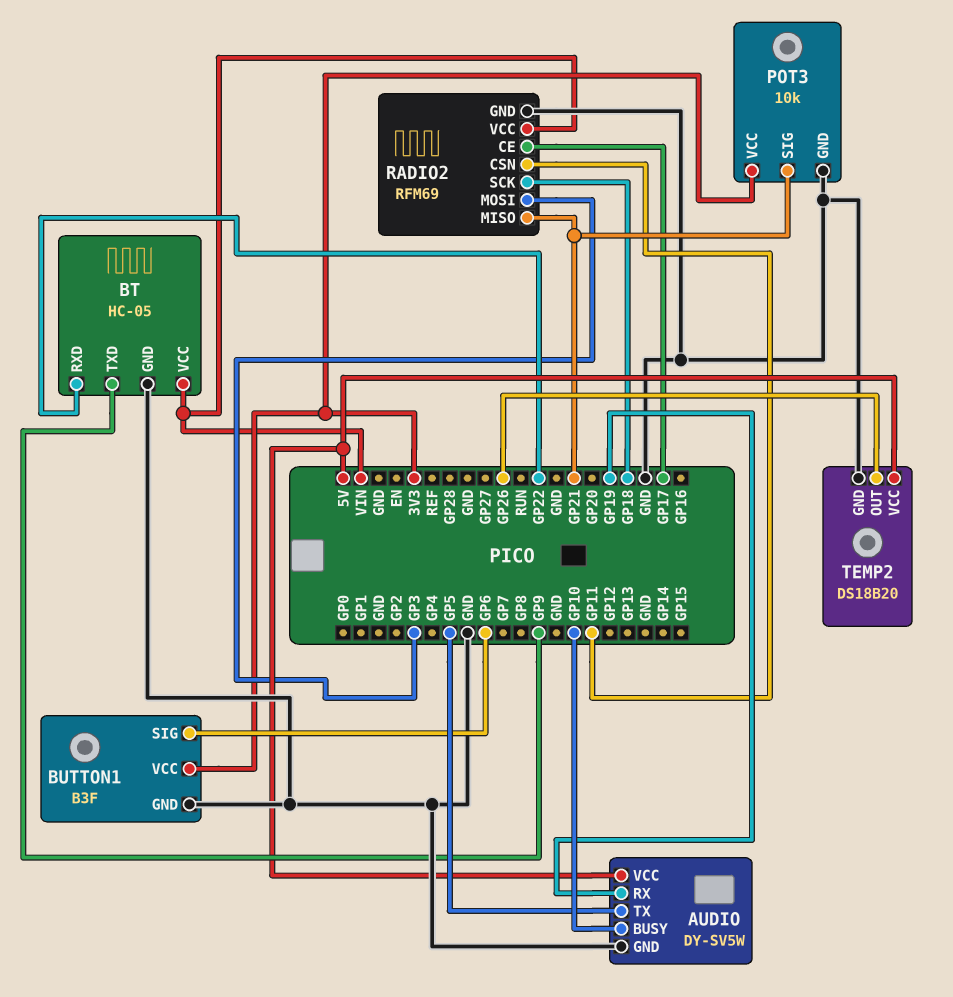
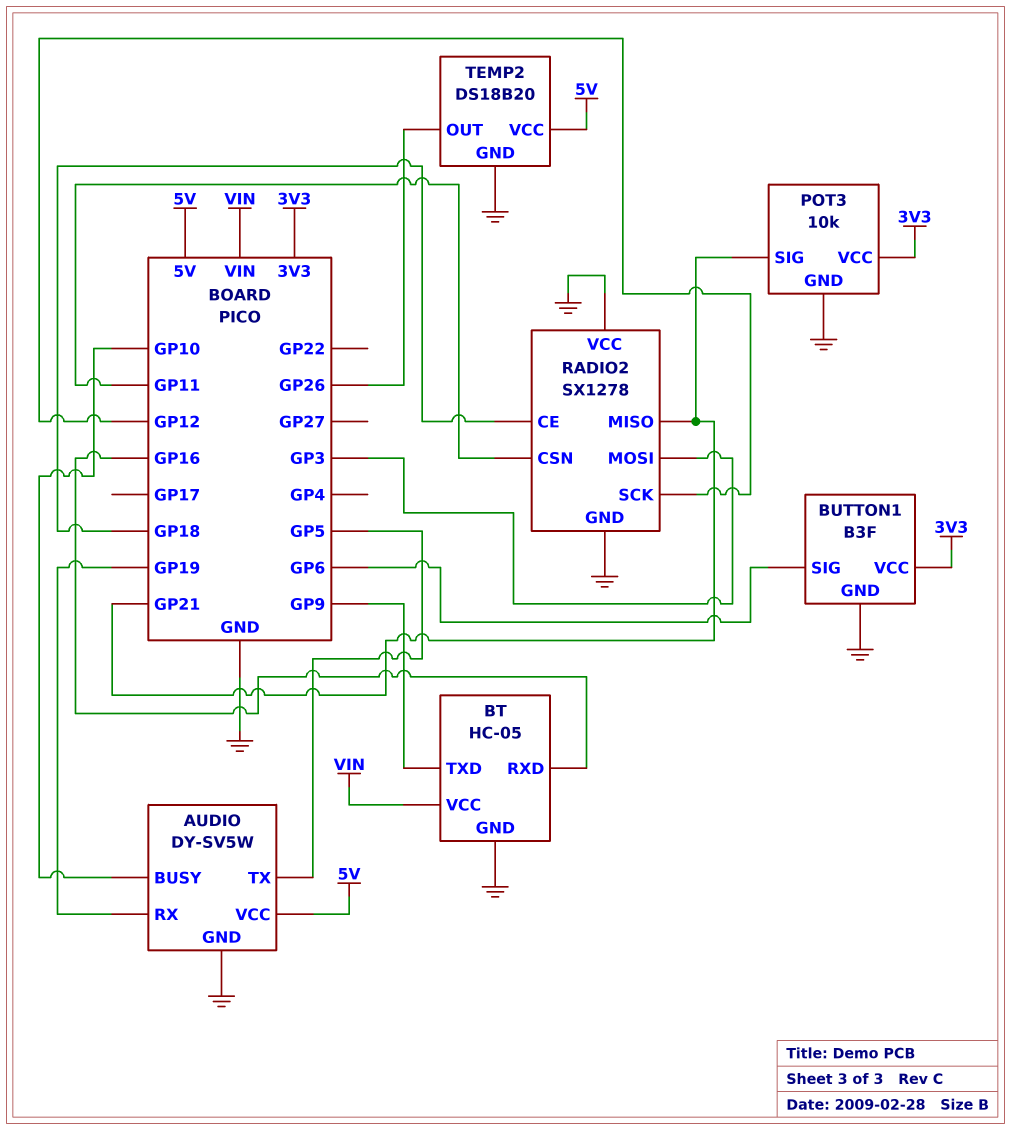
BT pin RXD: GP22 -> GP16
RADIO2: RFM69 -> SX1278
RADIO2 pin CE: GP17 -> GP18
RADIO2 pin SCK: GP18 -> GP12
RADIO2 pin VCC: VIN -> GND

